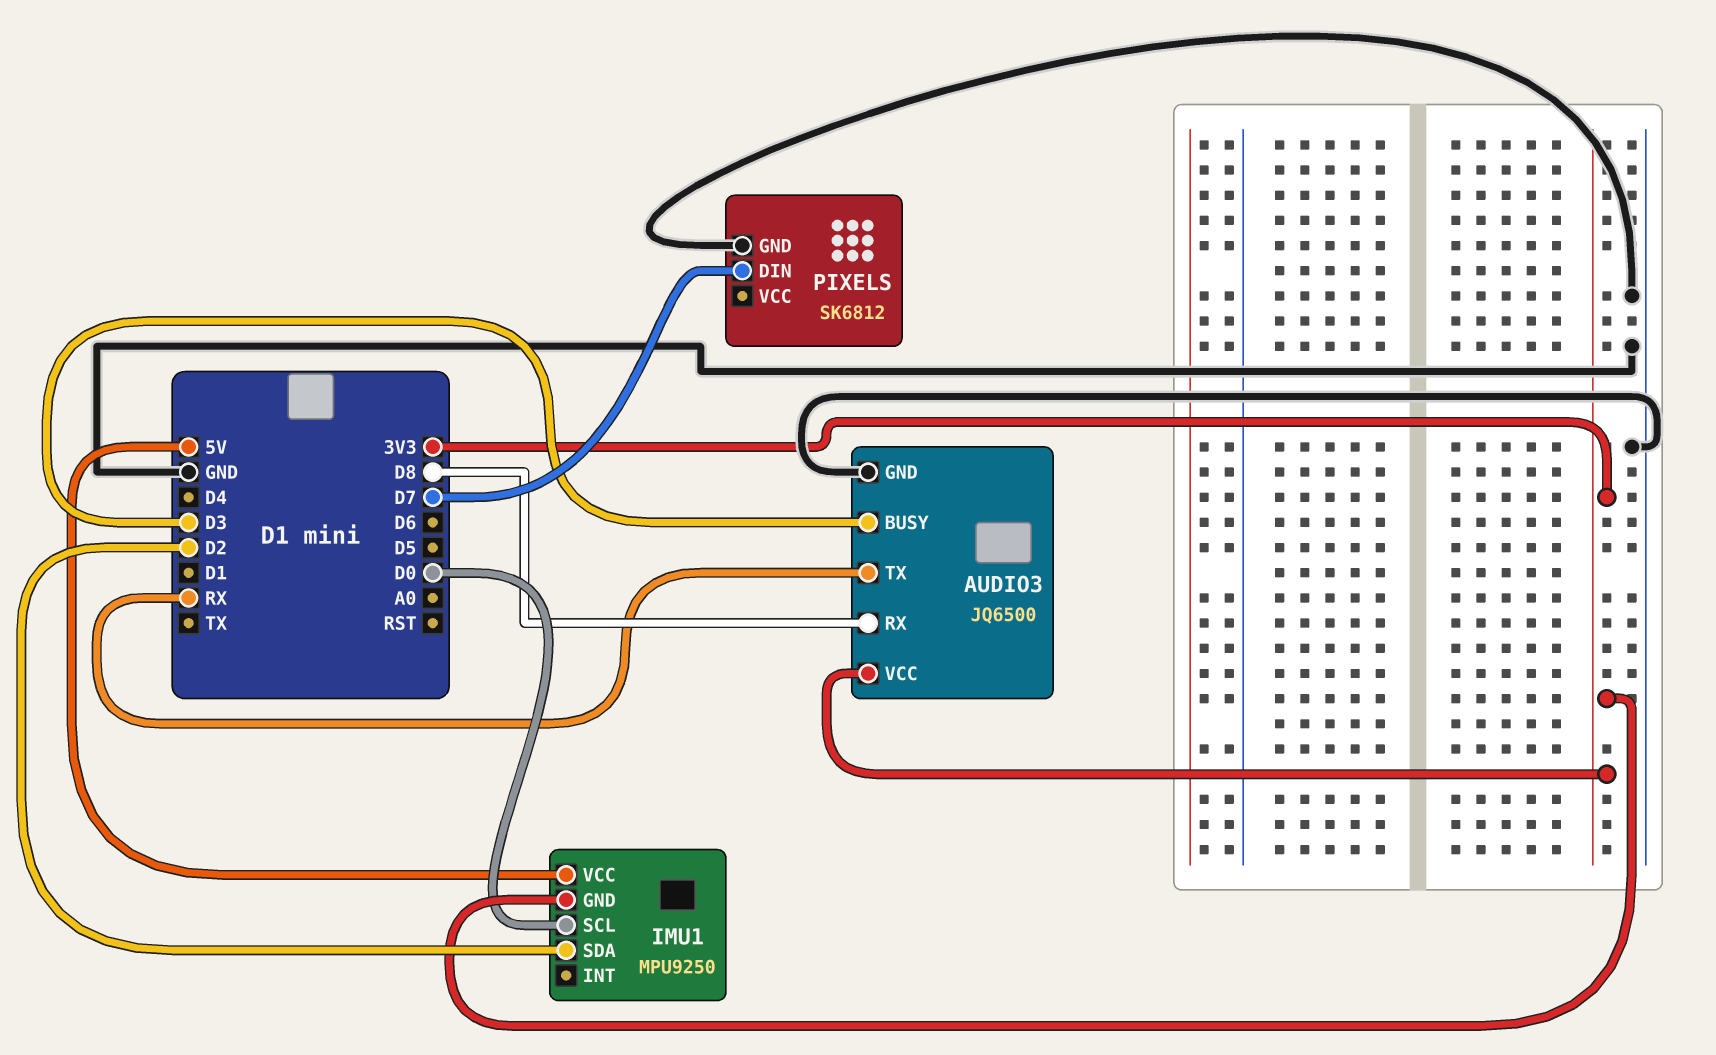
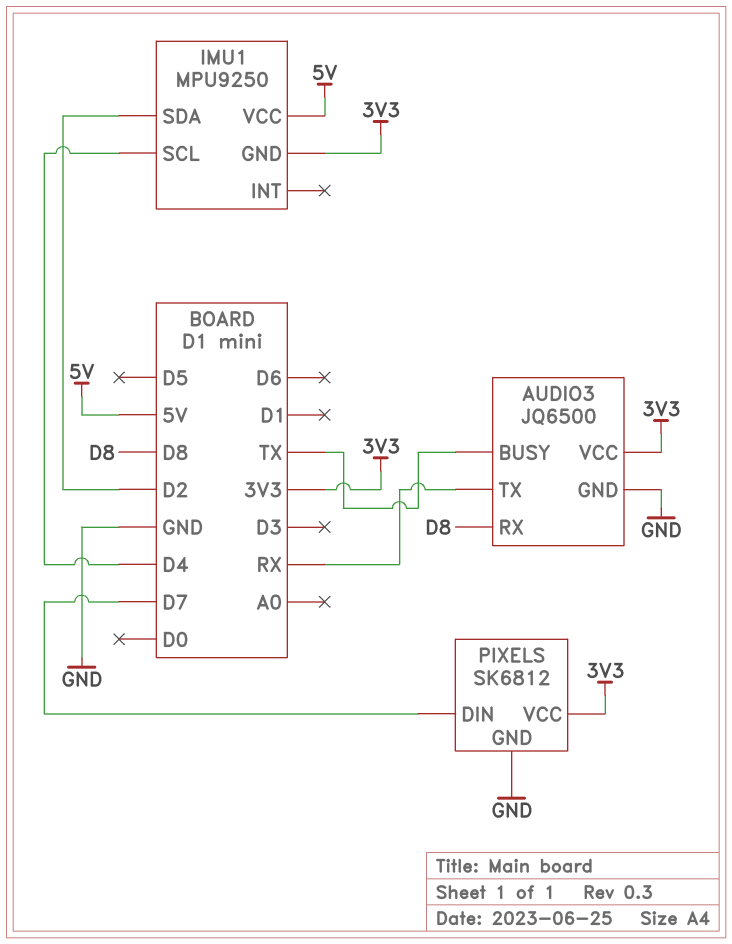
AUDIO3 pin BUSY: D3 -> TX
IMU1 pin SCL: D0 -> D4
PIXELS pin VCC: none -> 3V3

